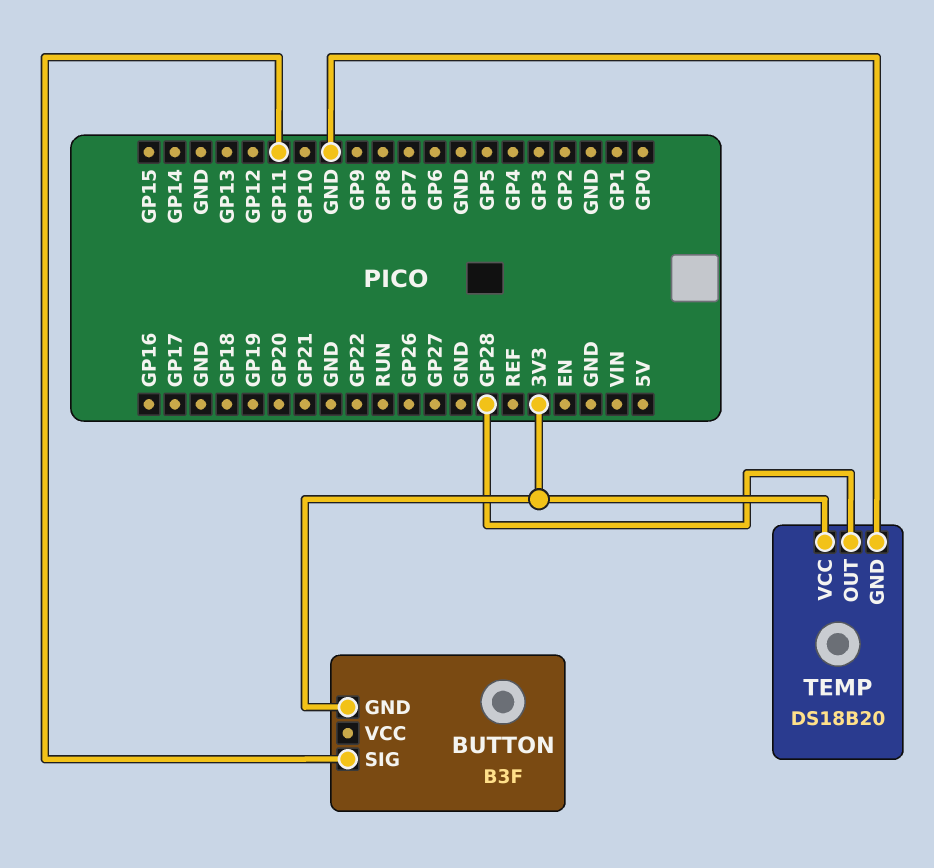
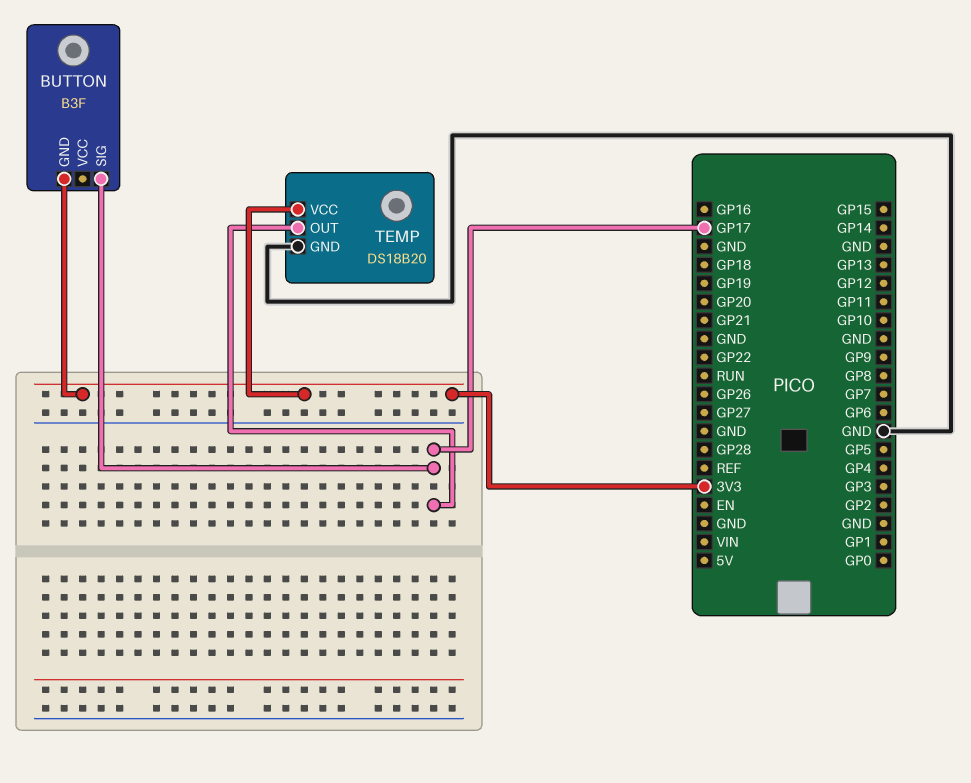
BUTTON pin SIG: GP11 -> GP17
TEMP pin OUT: GP28 -> GP17

